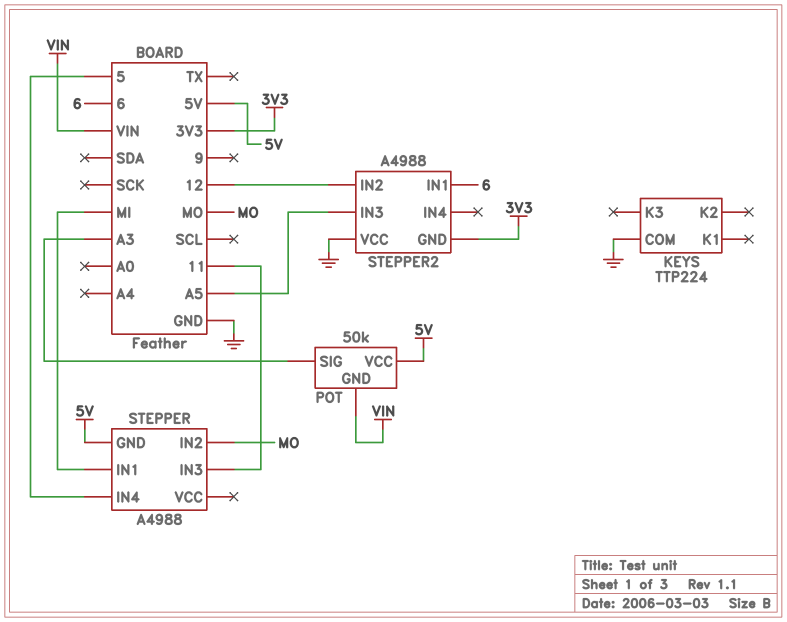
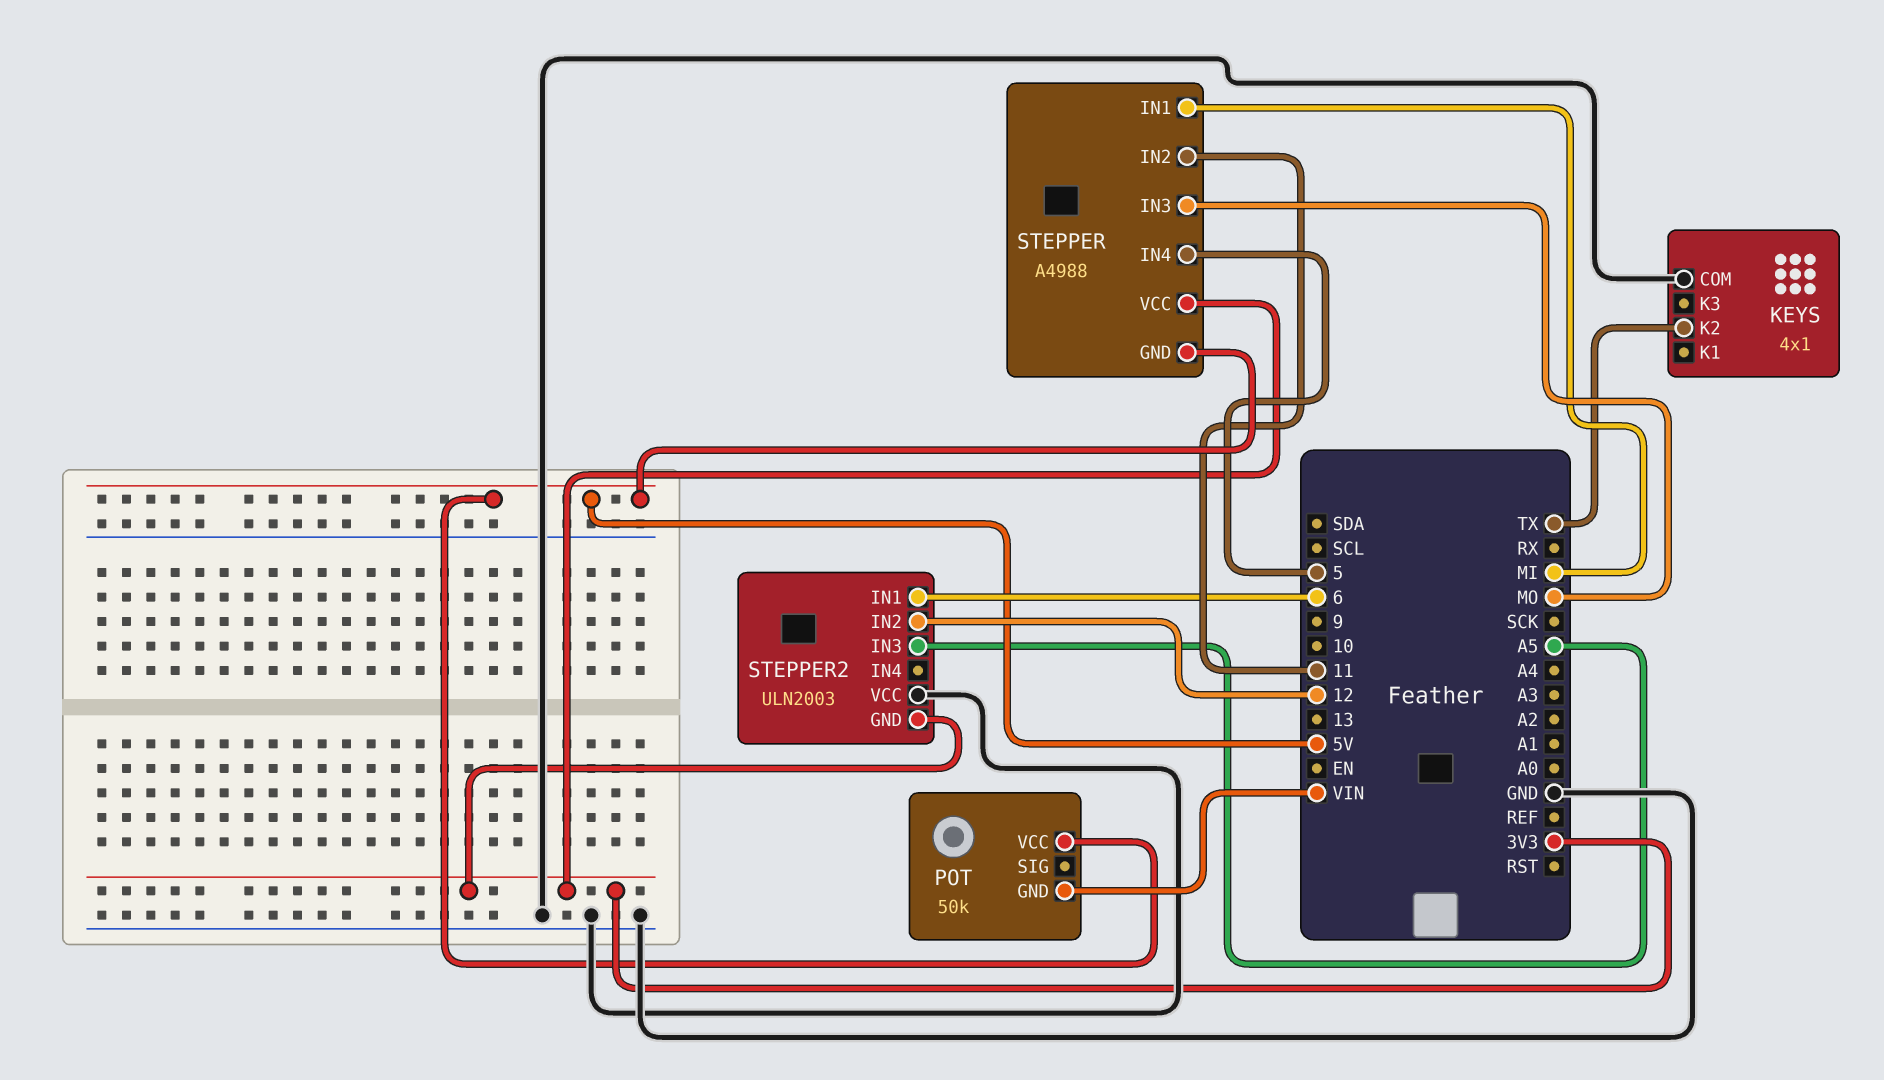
KEYS: TTP224 -> 4x1
KEYS pin K2: none -> TX
POT pin SIG: A3 -> none
STEPPER pin IN2: MO -> 11
STEPPER pin IN3: 11 -> MO
STEPPER pin VCC: none -> 3V3
STEPPER2: A4988 -> ULN2003

